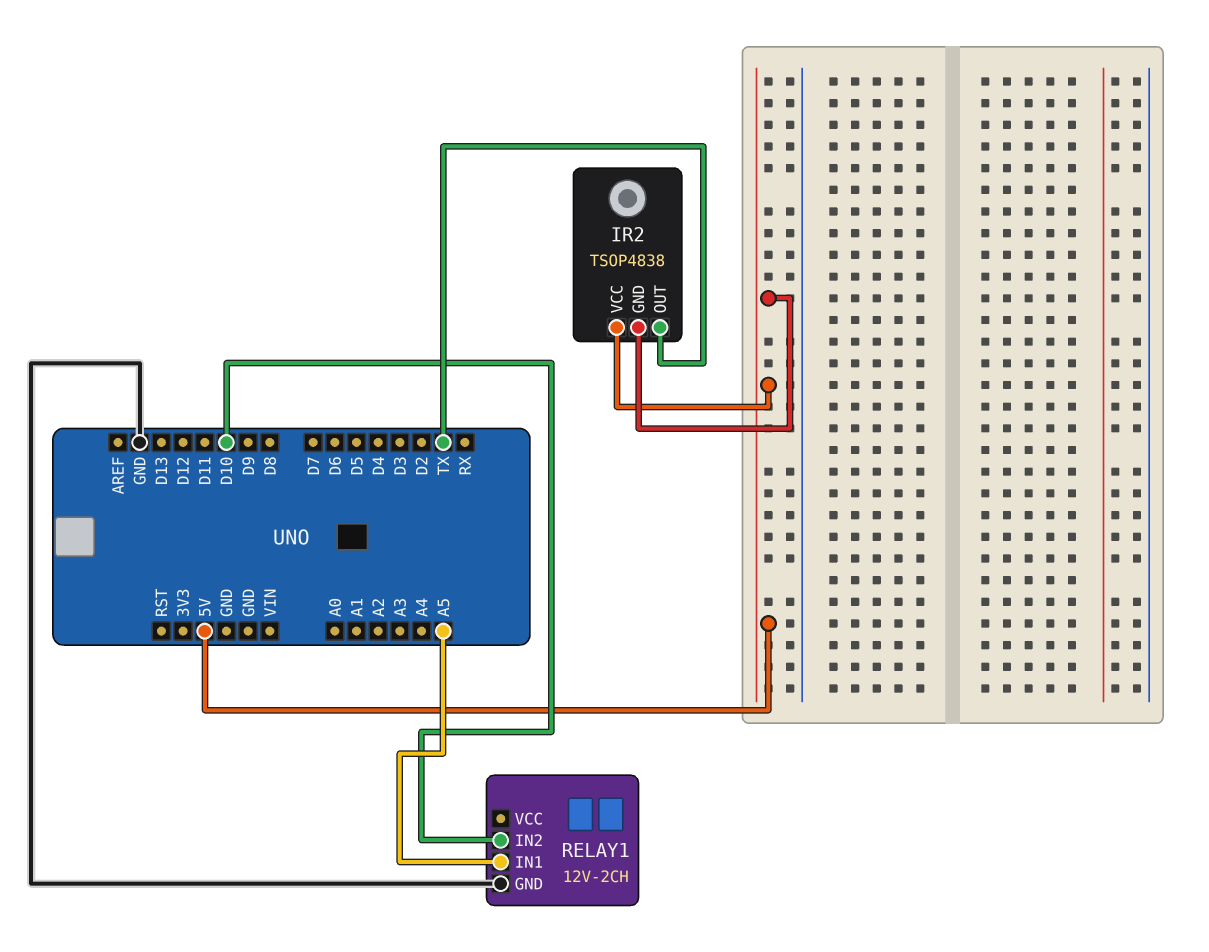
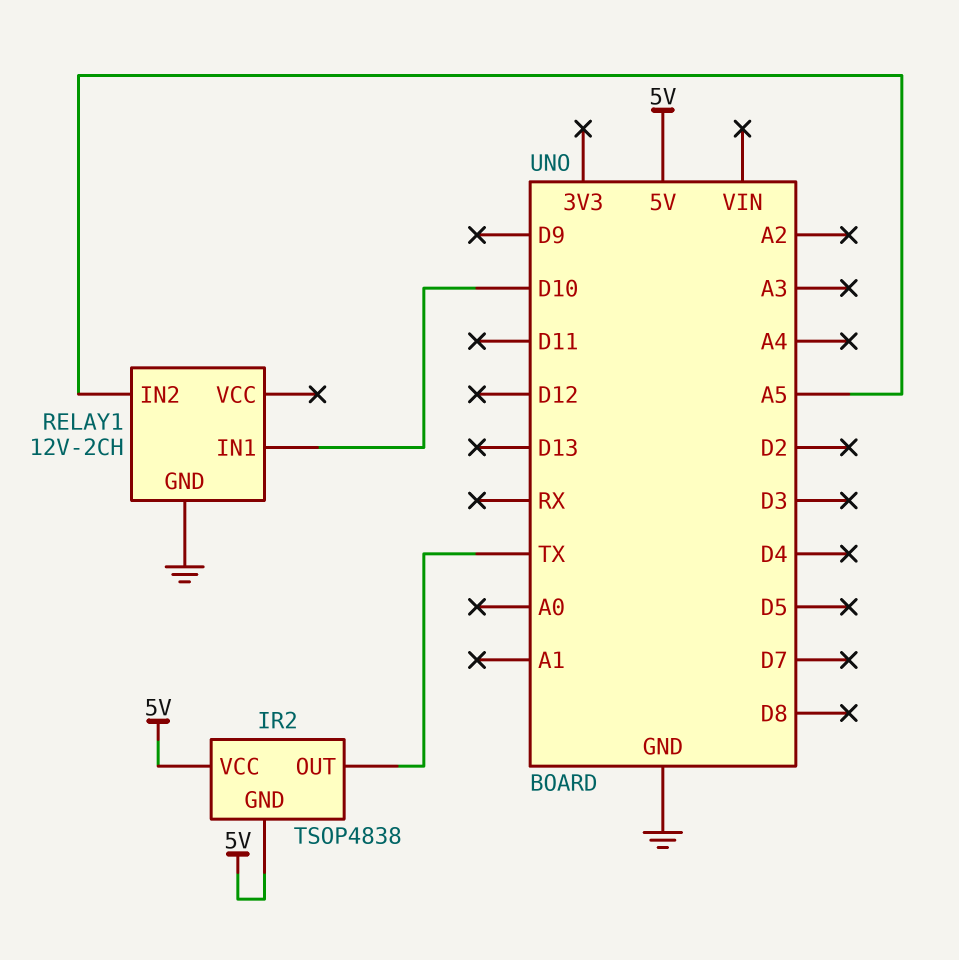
RELAY1 pin IN1: A5 -> D10
RELAY1 pin IN2: D10 -> A5

